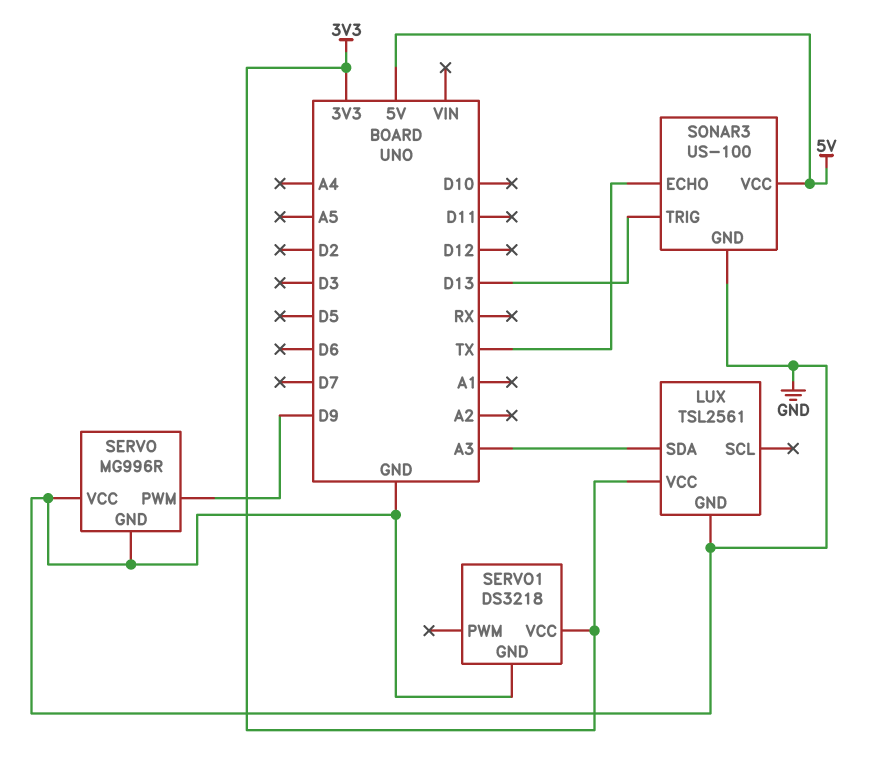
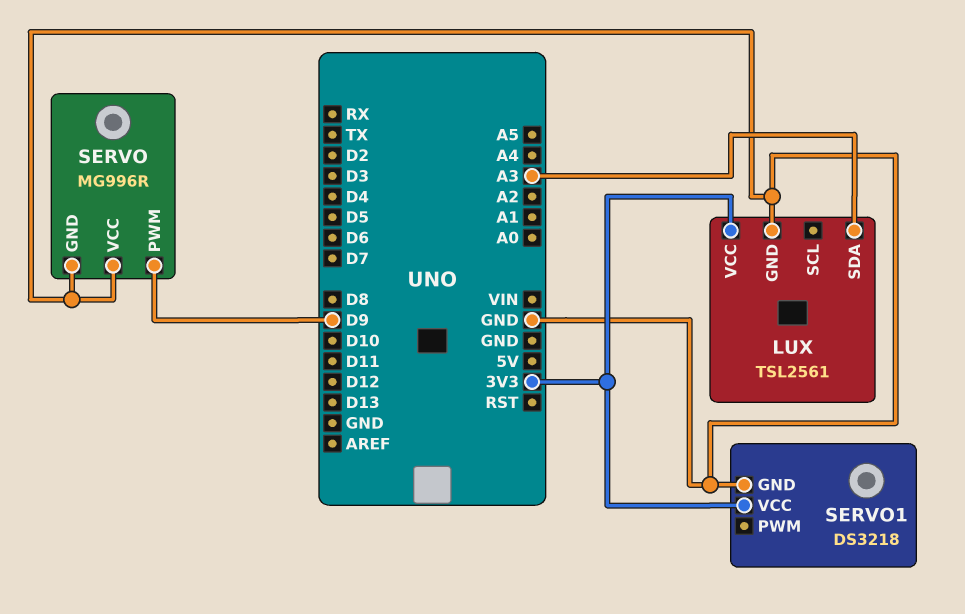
SONAR3: US-100 -> none
SONAR3 pin ECHO: TX -> none
SONAR3 pin GND: GND -> none
SONAR3 pin TRIG: D13 -> none
SONAR3 pin VCC: 5V -> none

